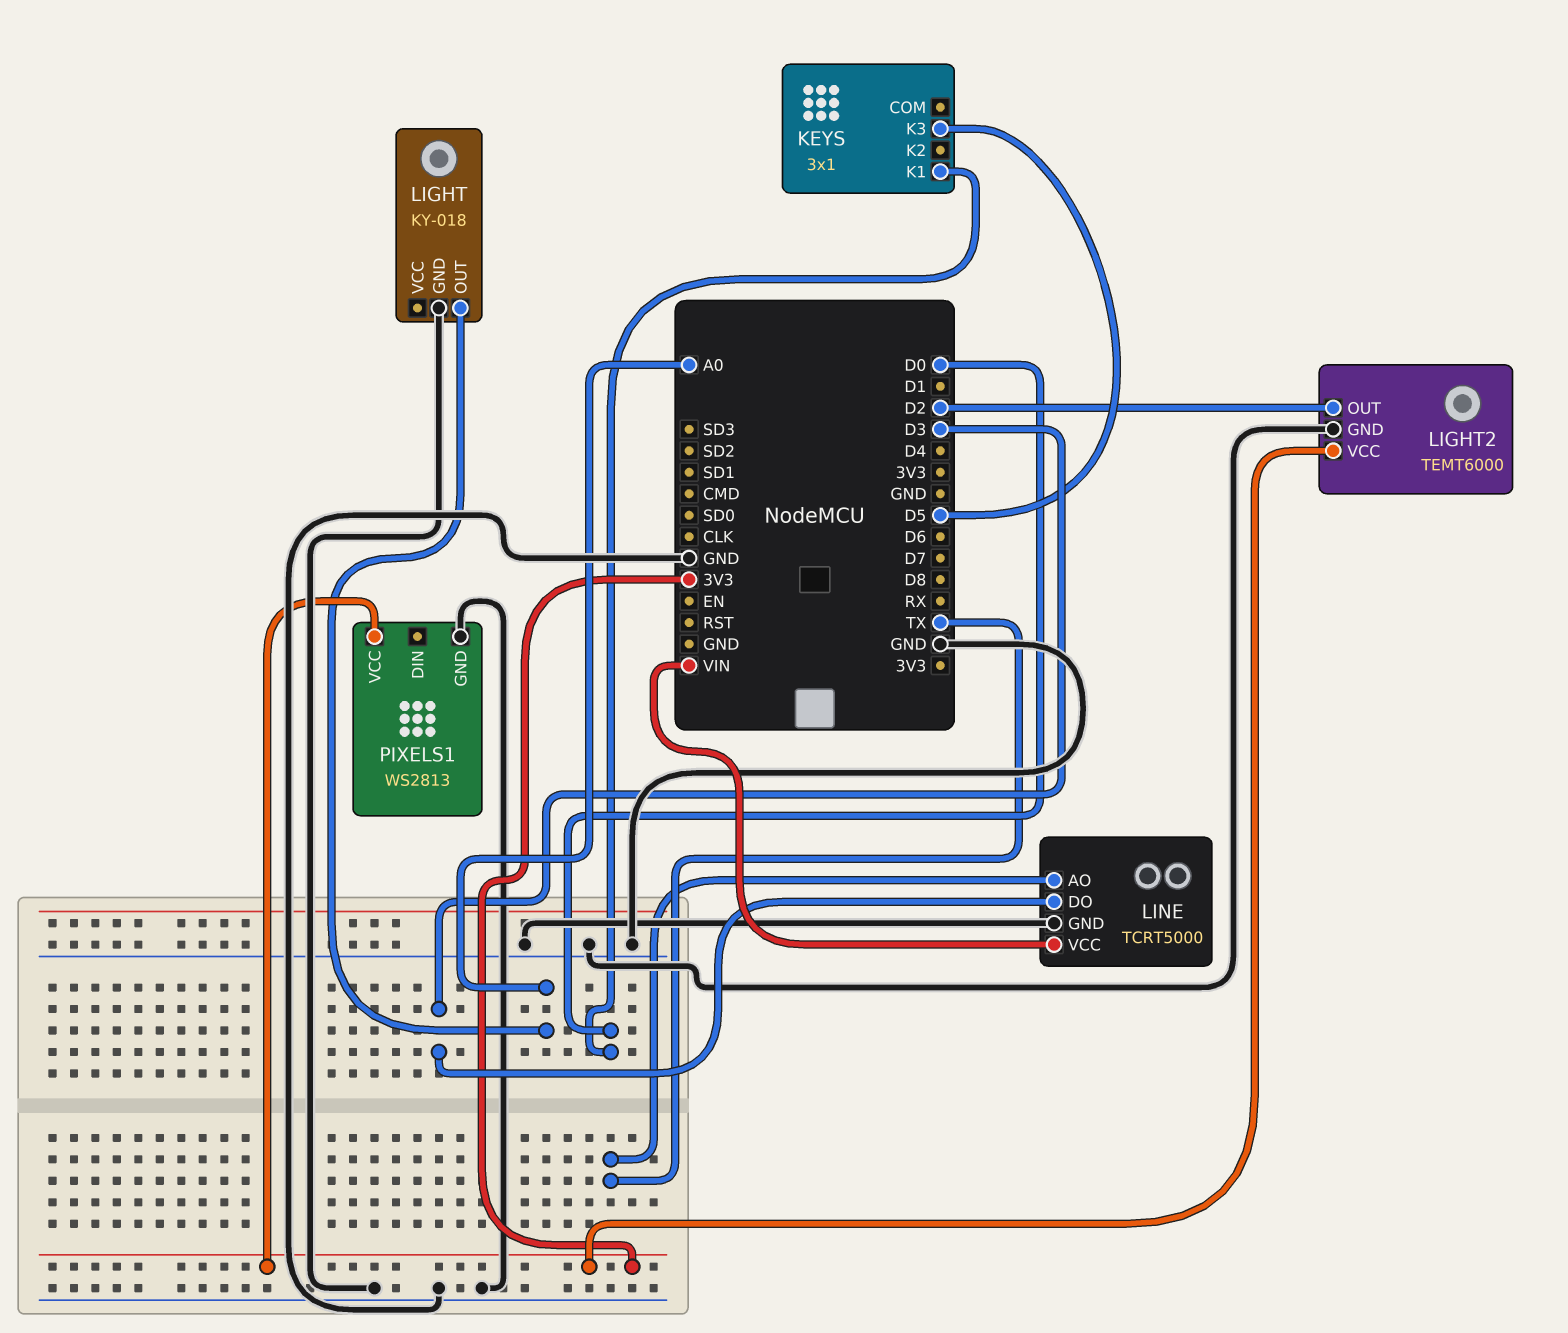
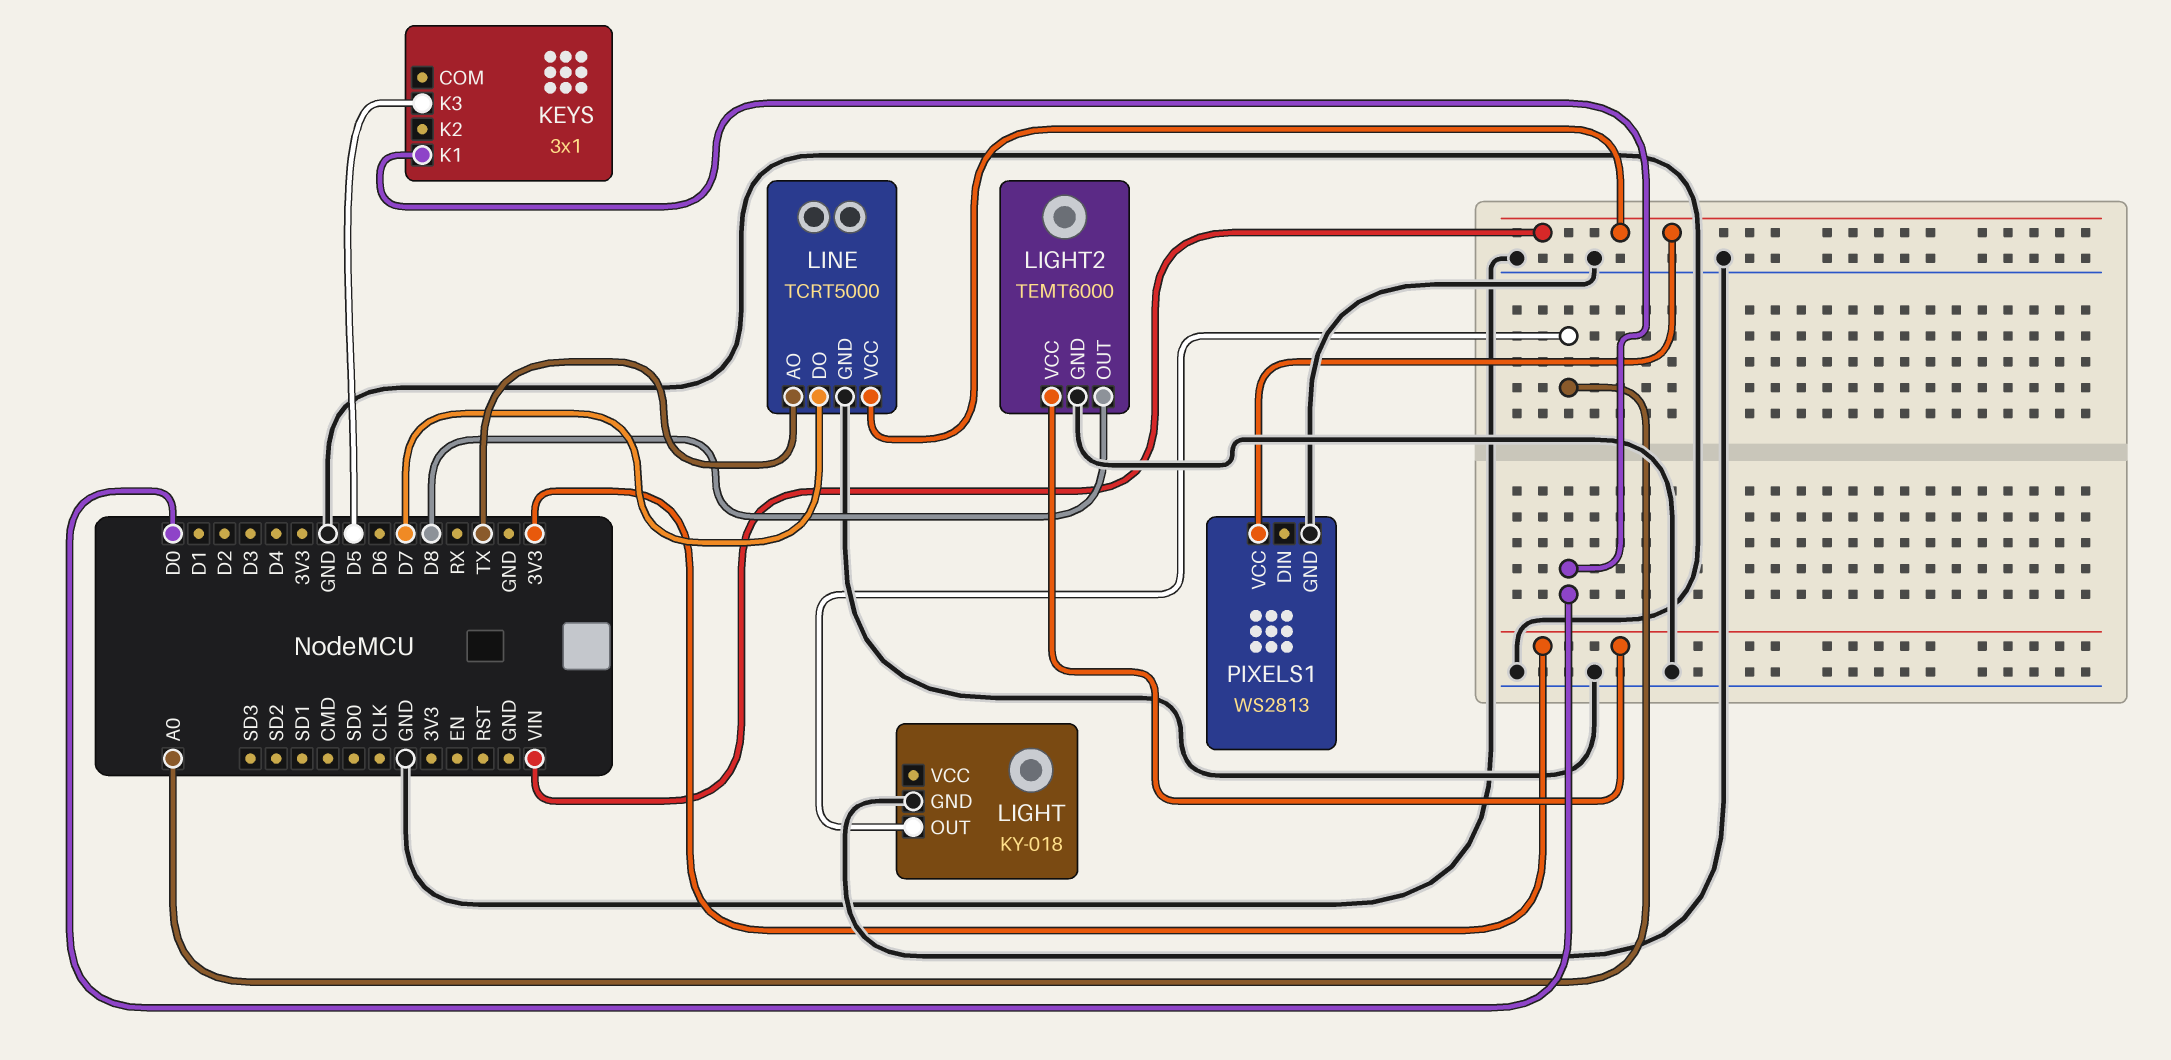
LIGHT2 pin OUT: D2 -> D8
LINE pin DO: D3 -> D7
PIXELS1 pin VCC: 3V3 -> VIN

